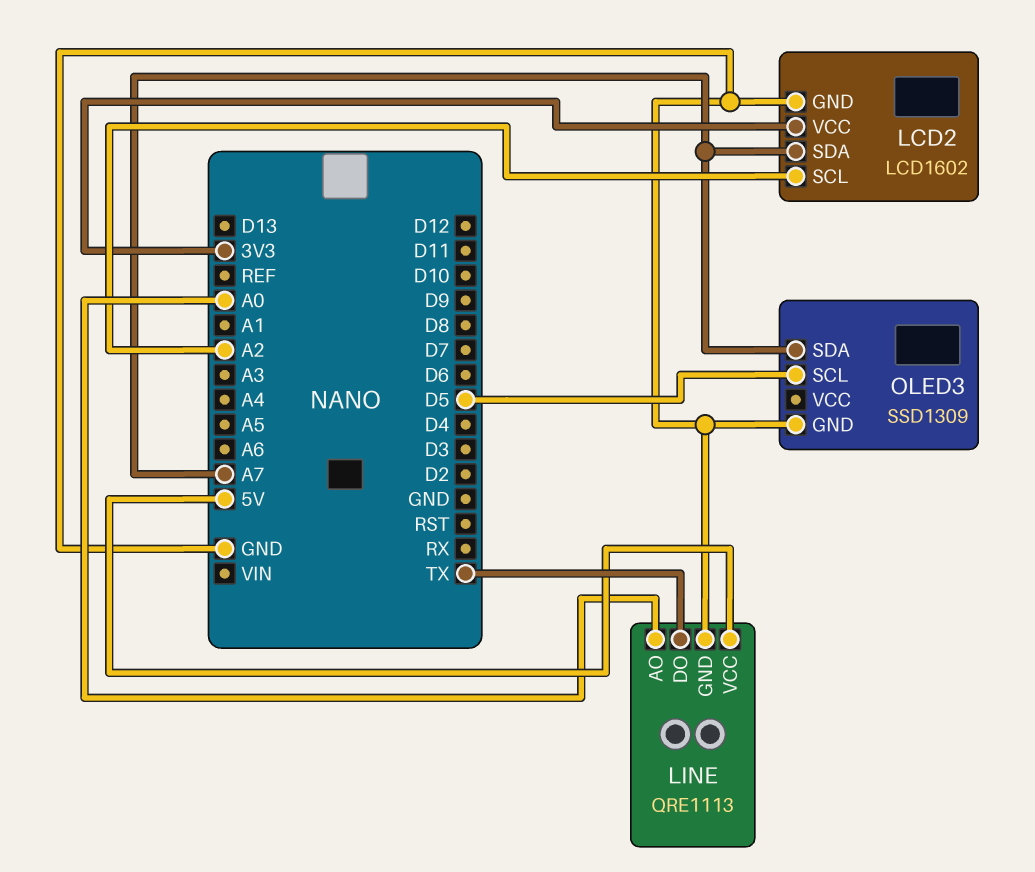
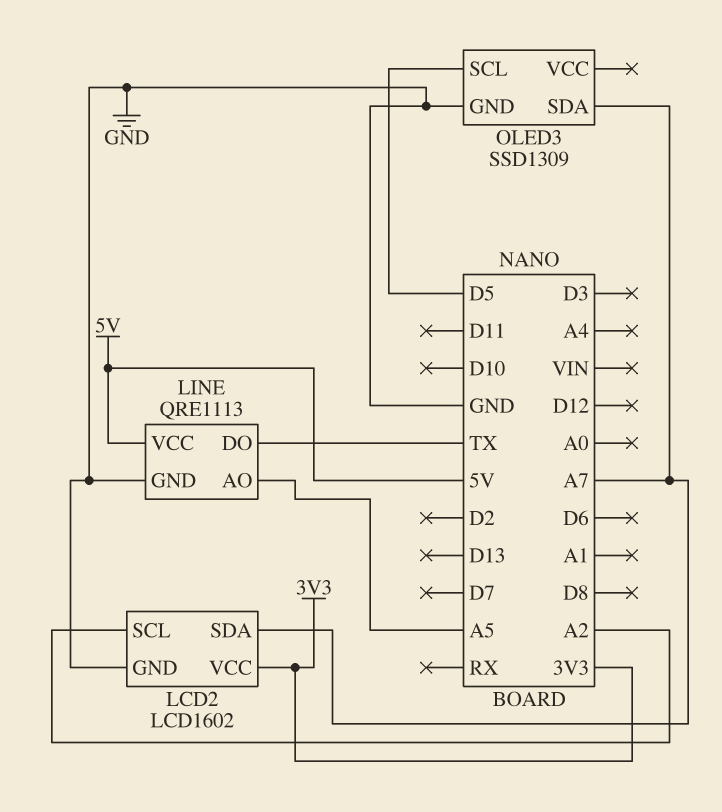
LINE pin AO: A0 -> A5

